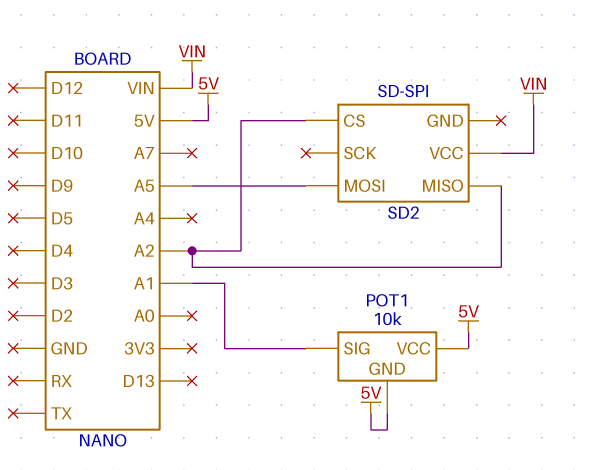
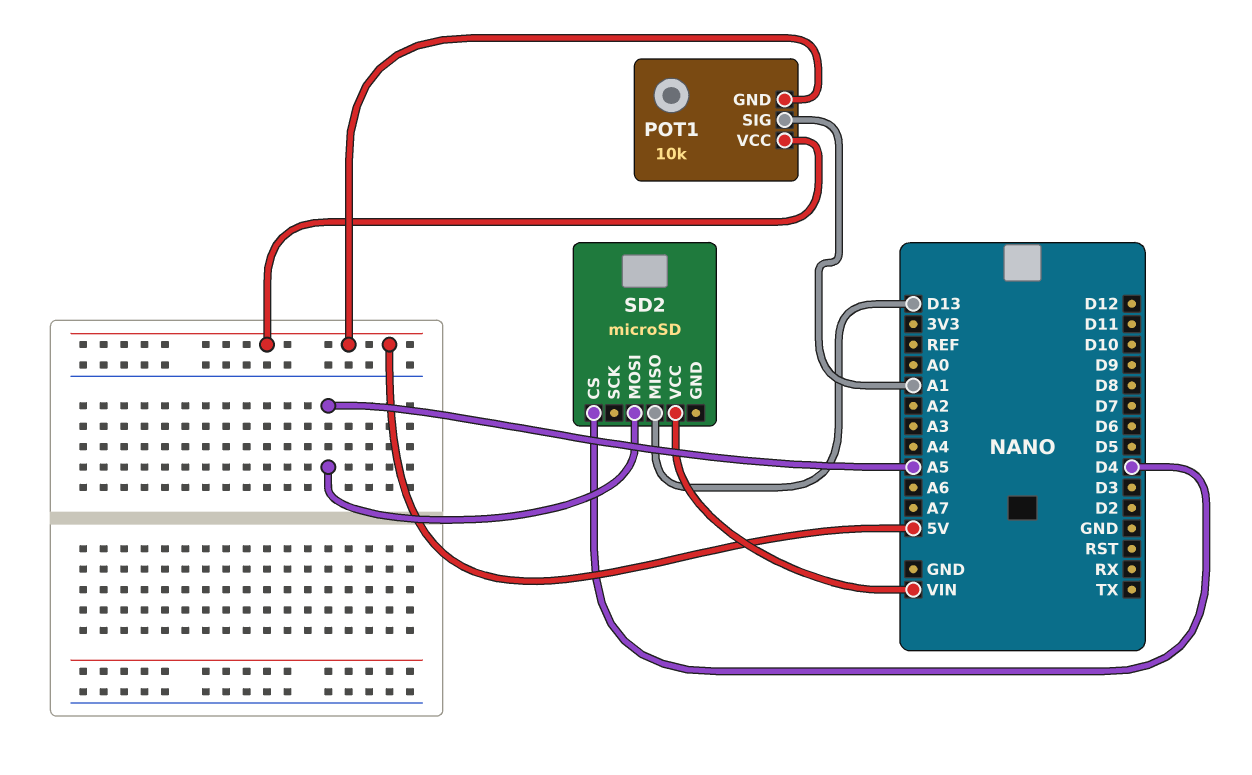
SD2: SD-SPI -> microSD
SD2 pin CS: A2 -> D4
SD2 pin MISO: A2 -> D13

